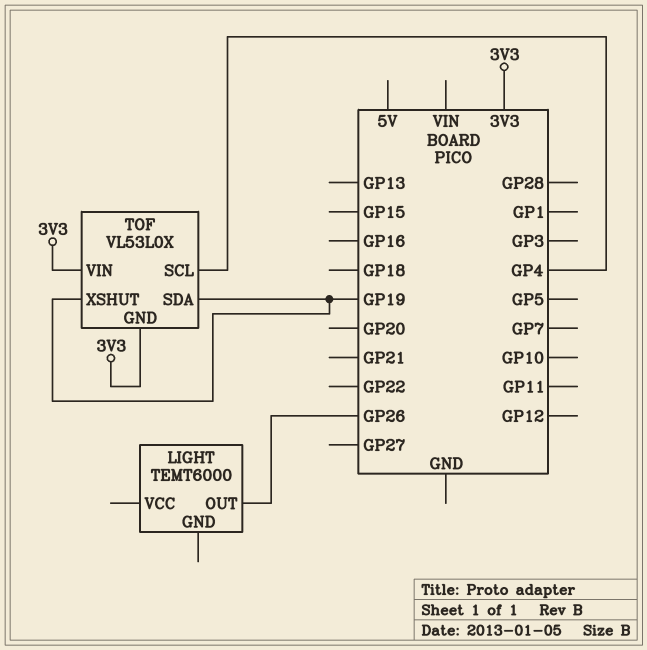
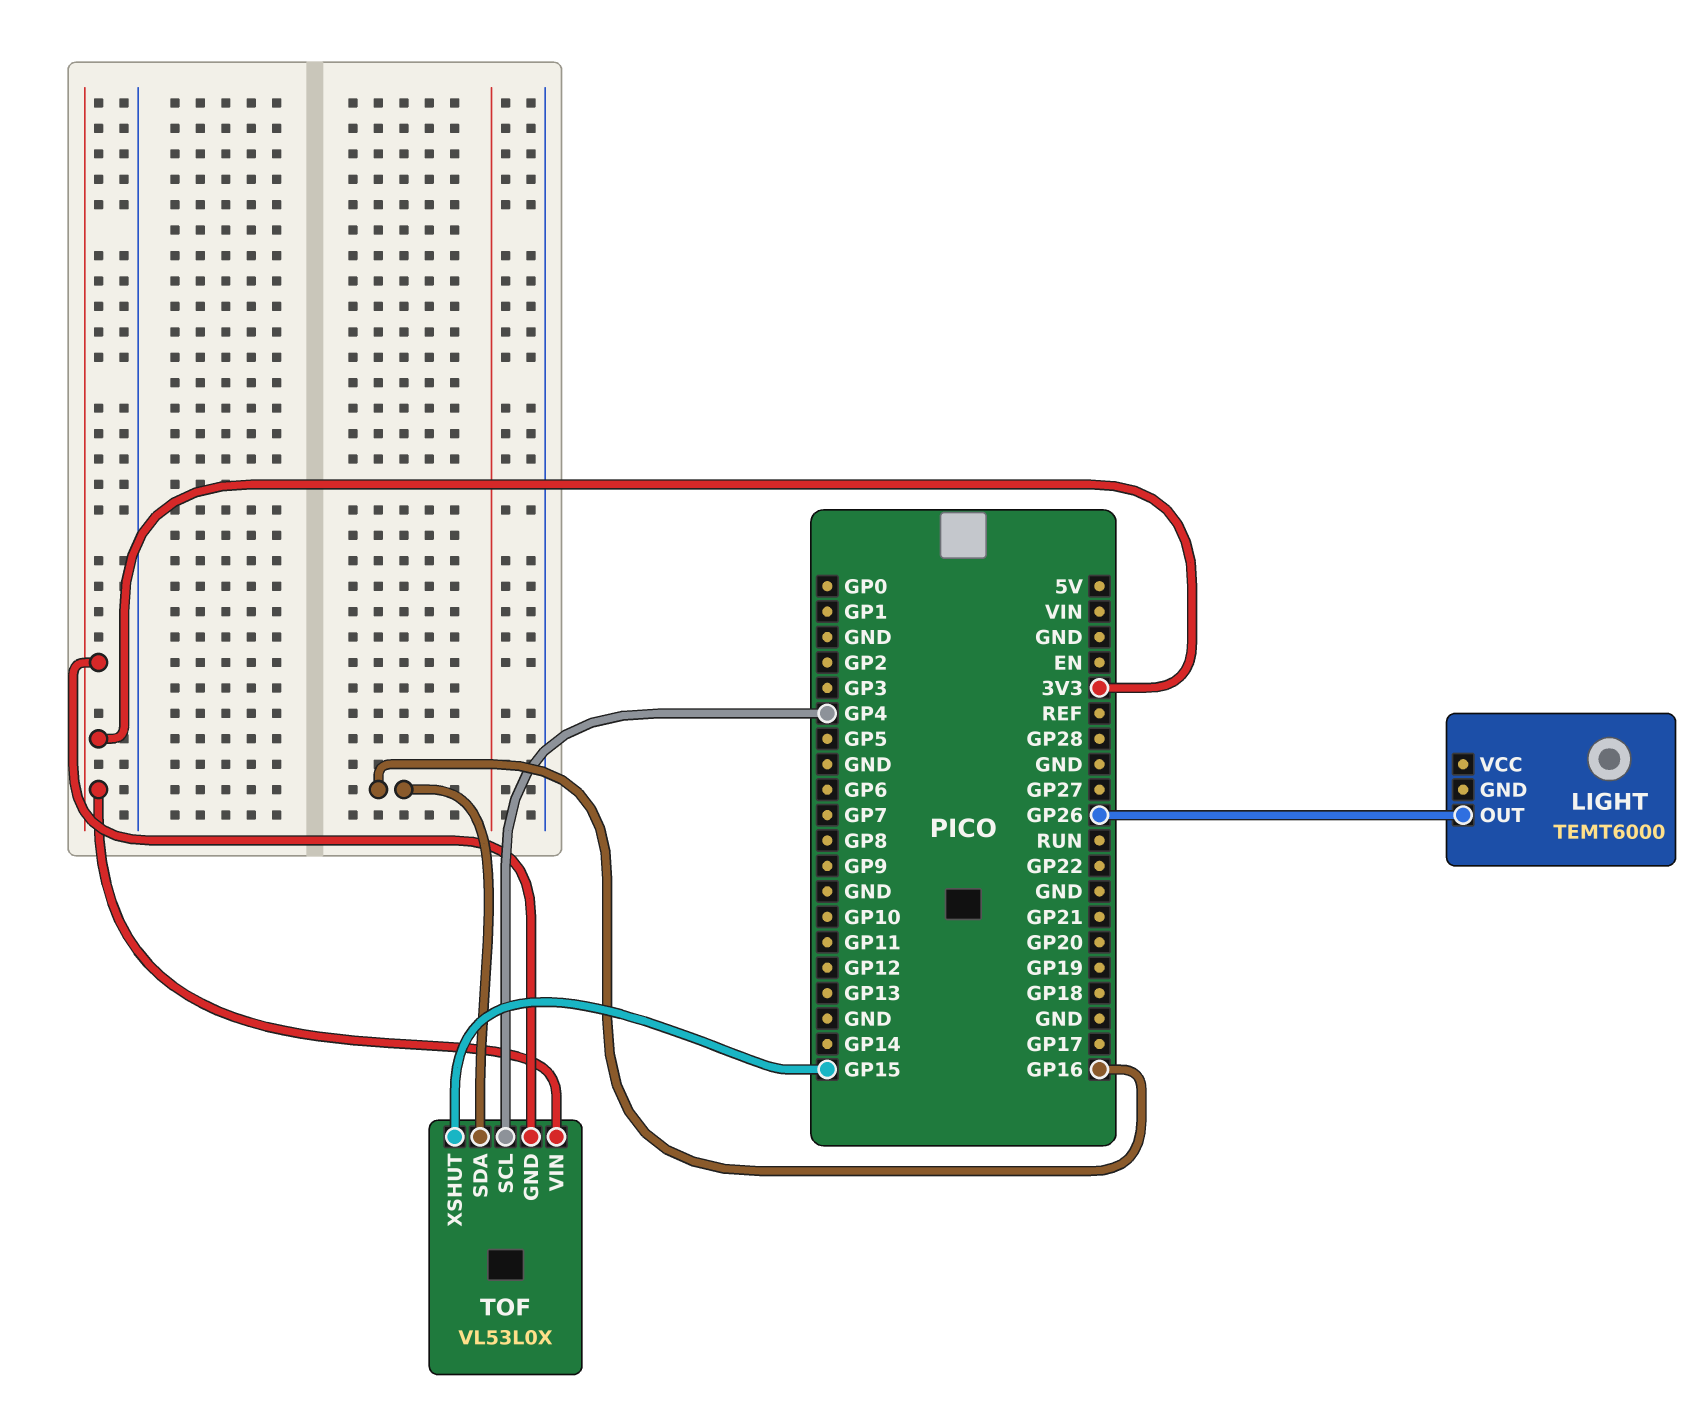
TOF pin SDA: GP19 -> GP16
TOF pin XSHUT: GP19 -> GP15

